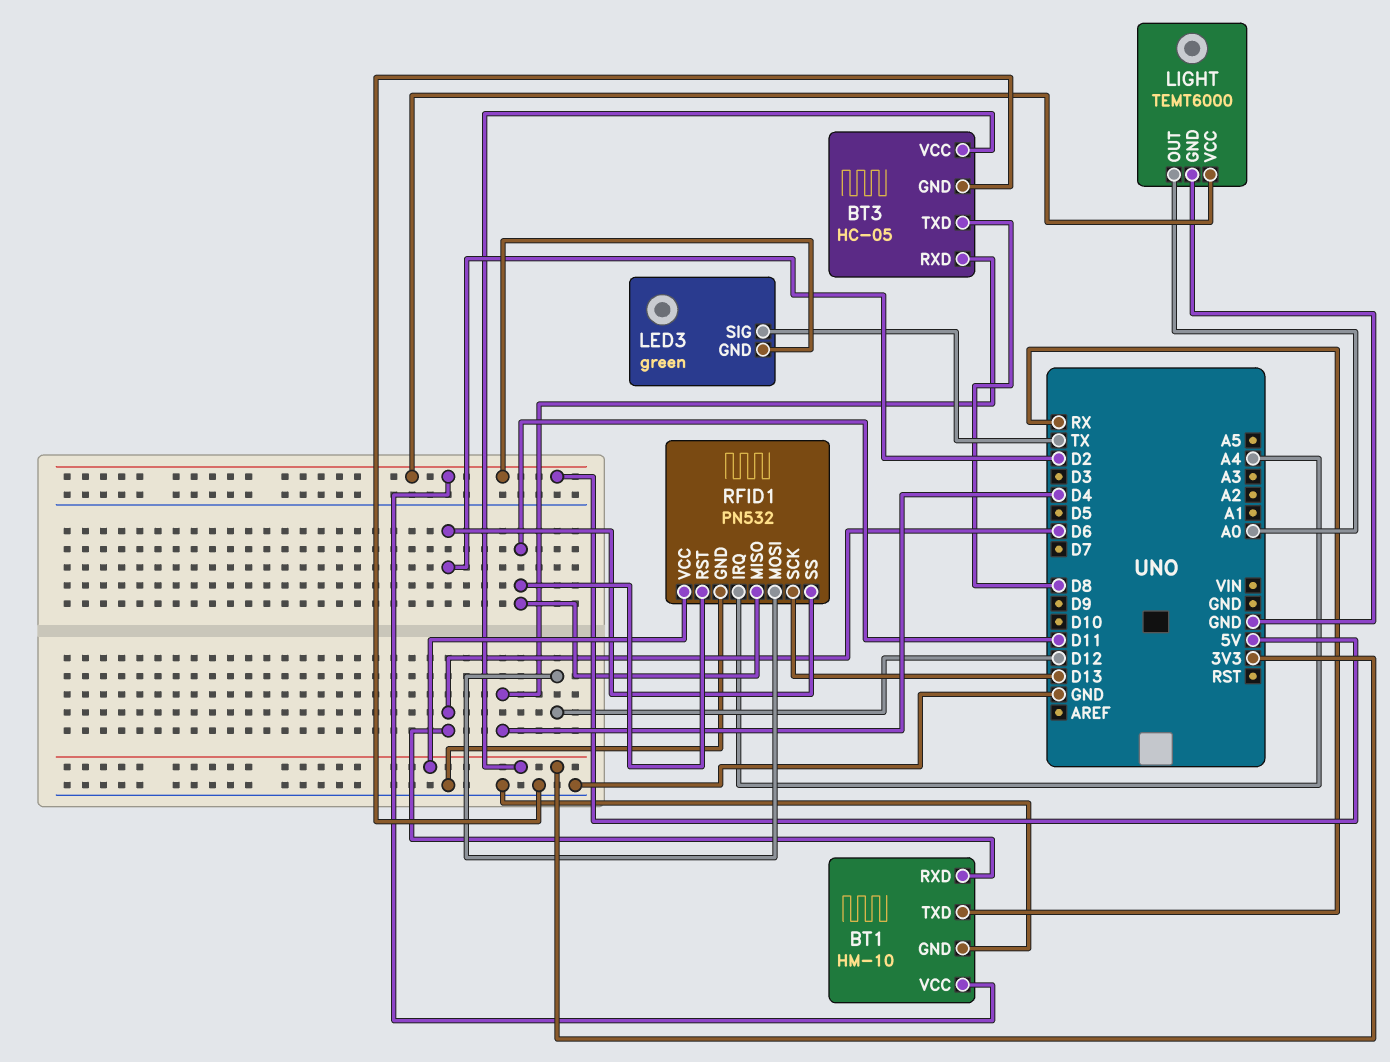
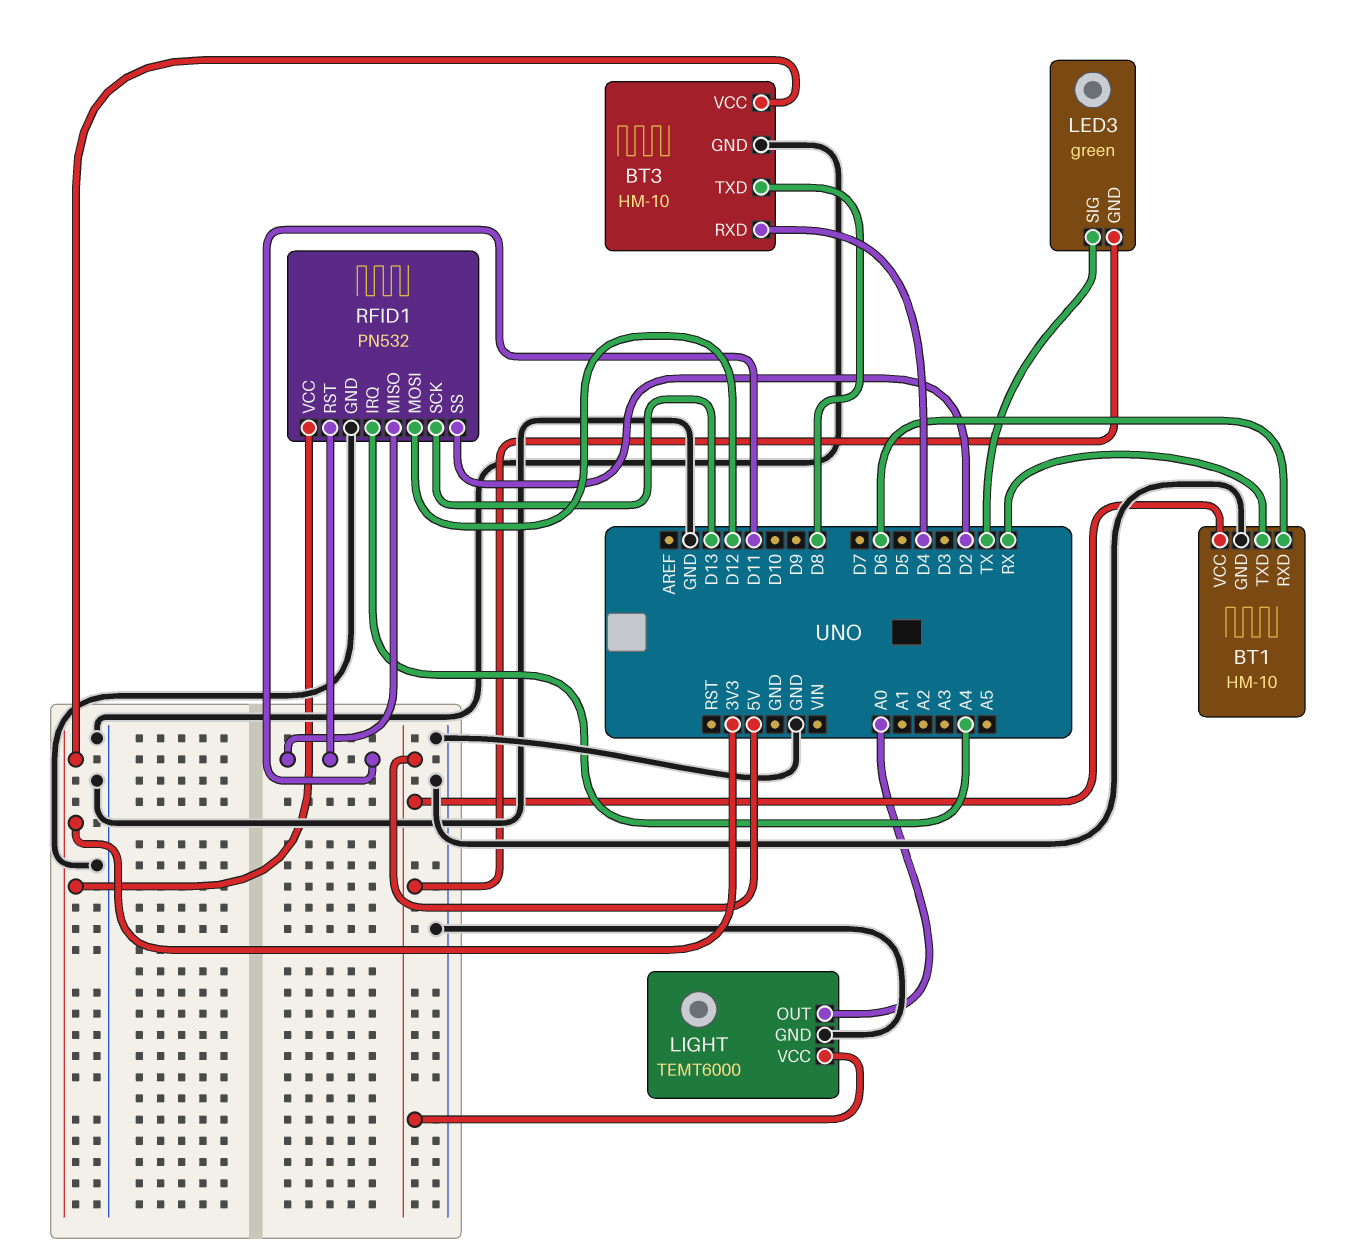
BT3: HC-05 -> HM-10

